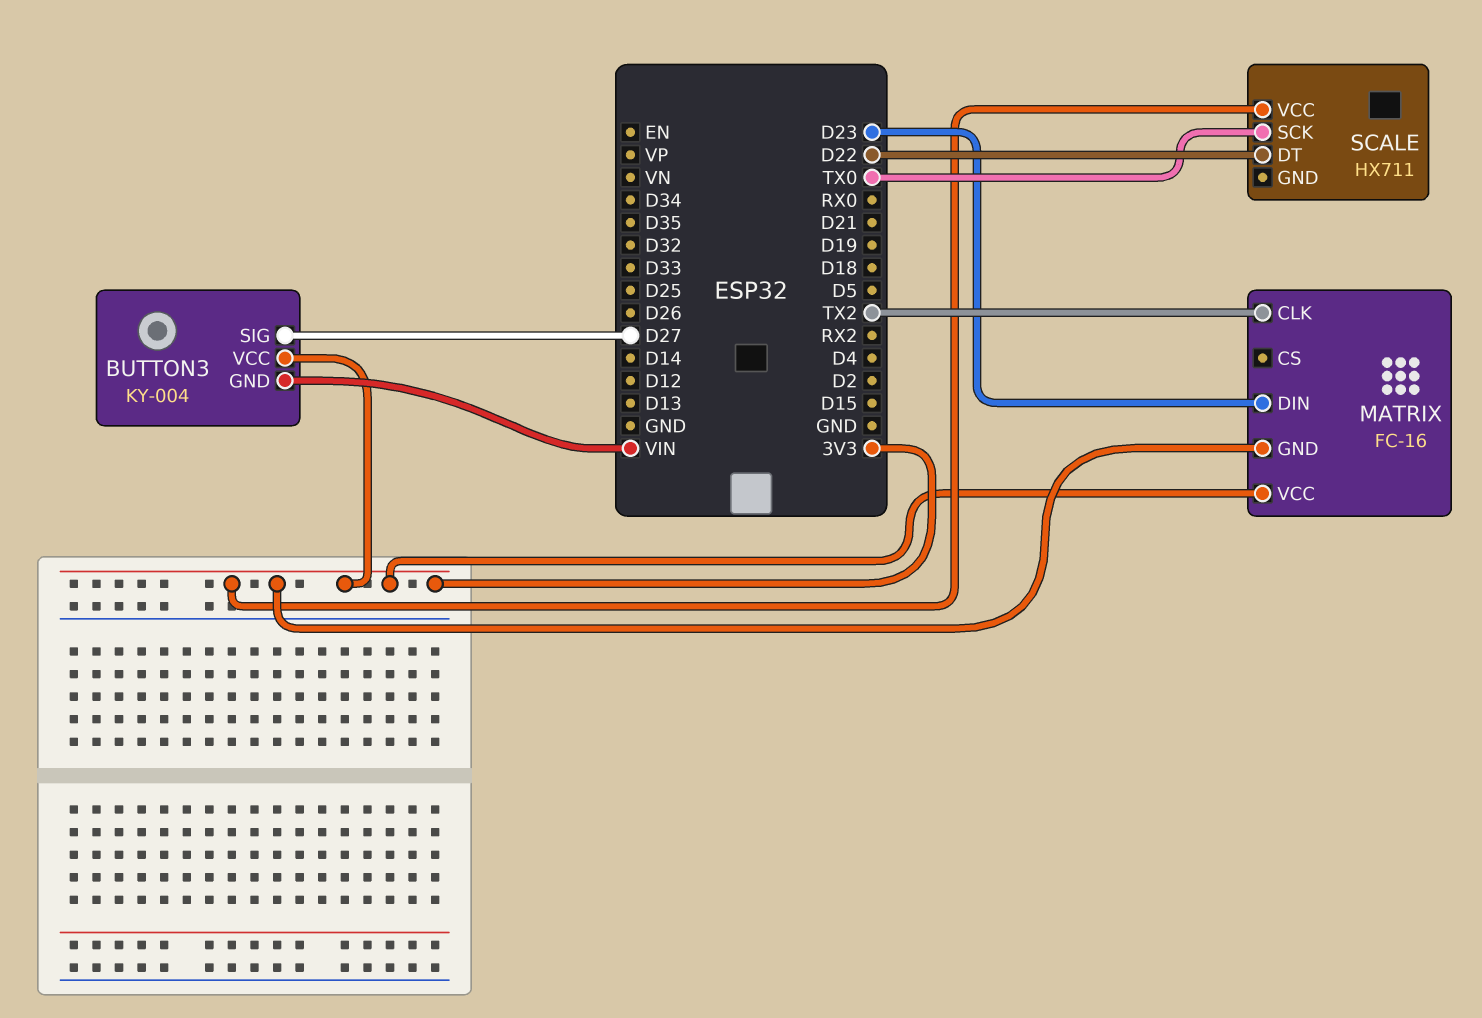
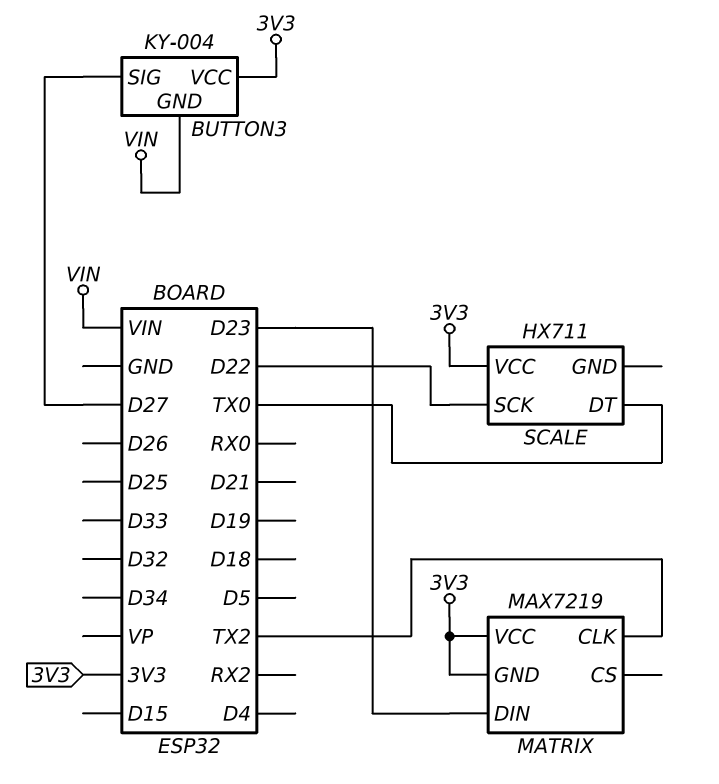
MATRIX: FC-16 -> MAX7219
SCALE pin DT: D22 -> TX0
SCALE pin SCK: TX0 -> D22

